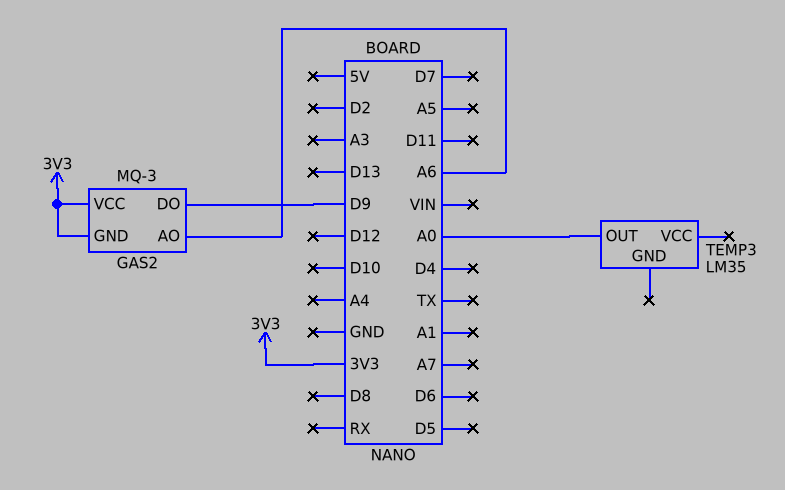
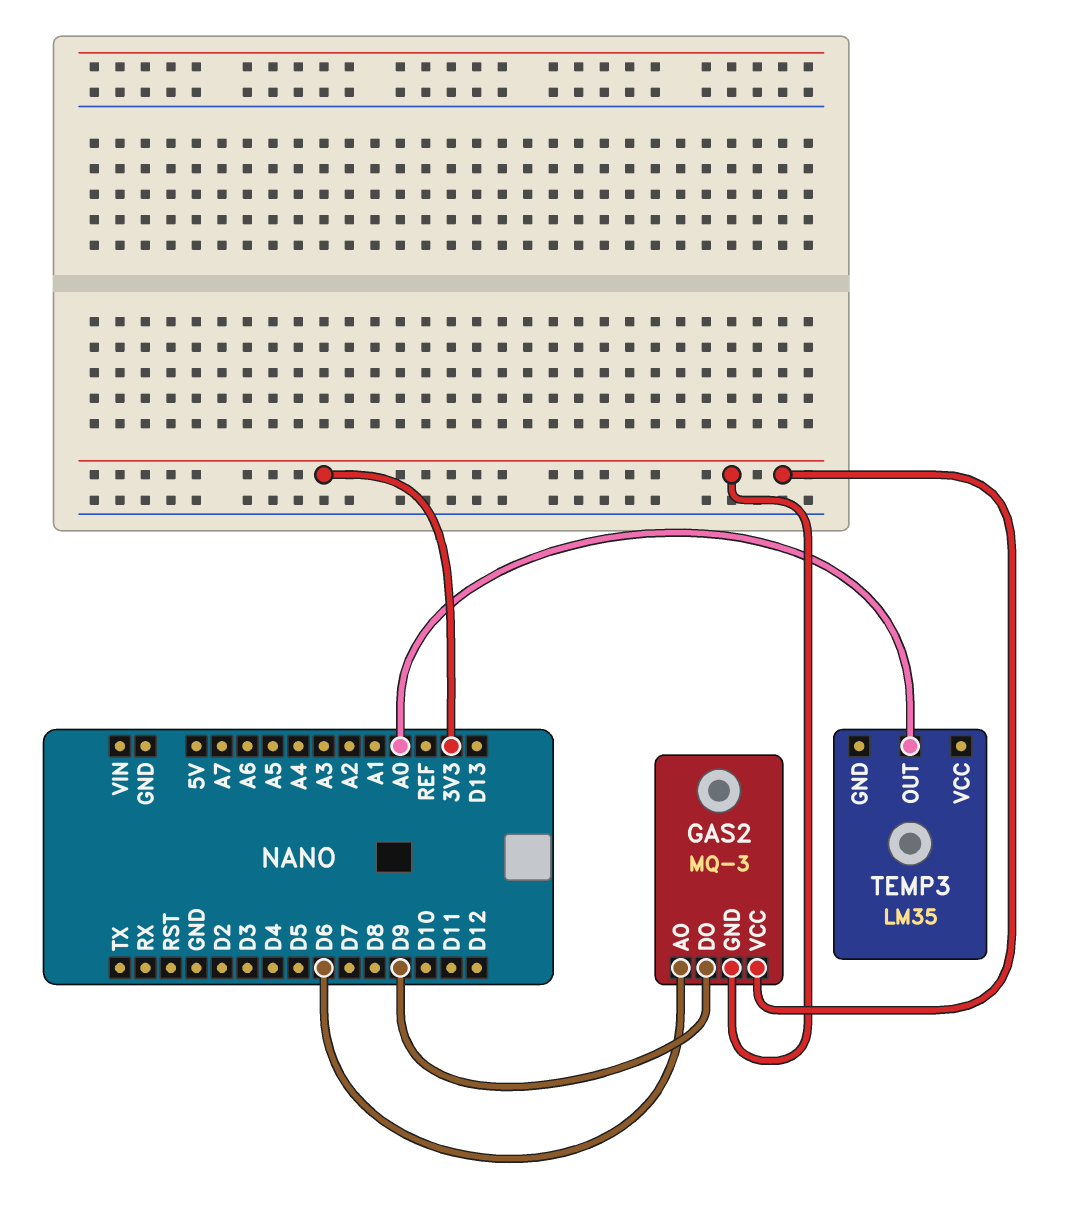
GAS2 pin AO: A6 -> D6

